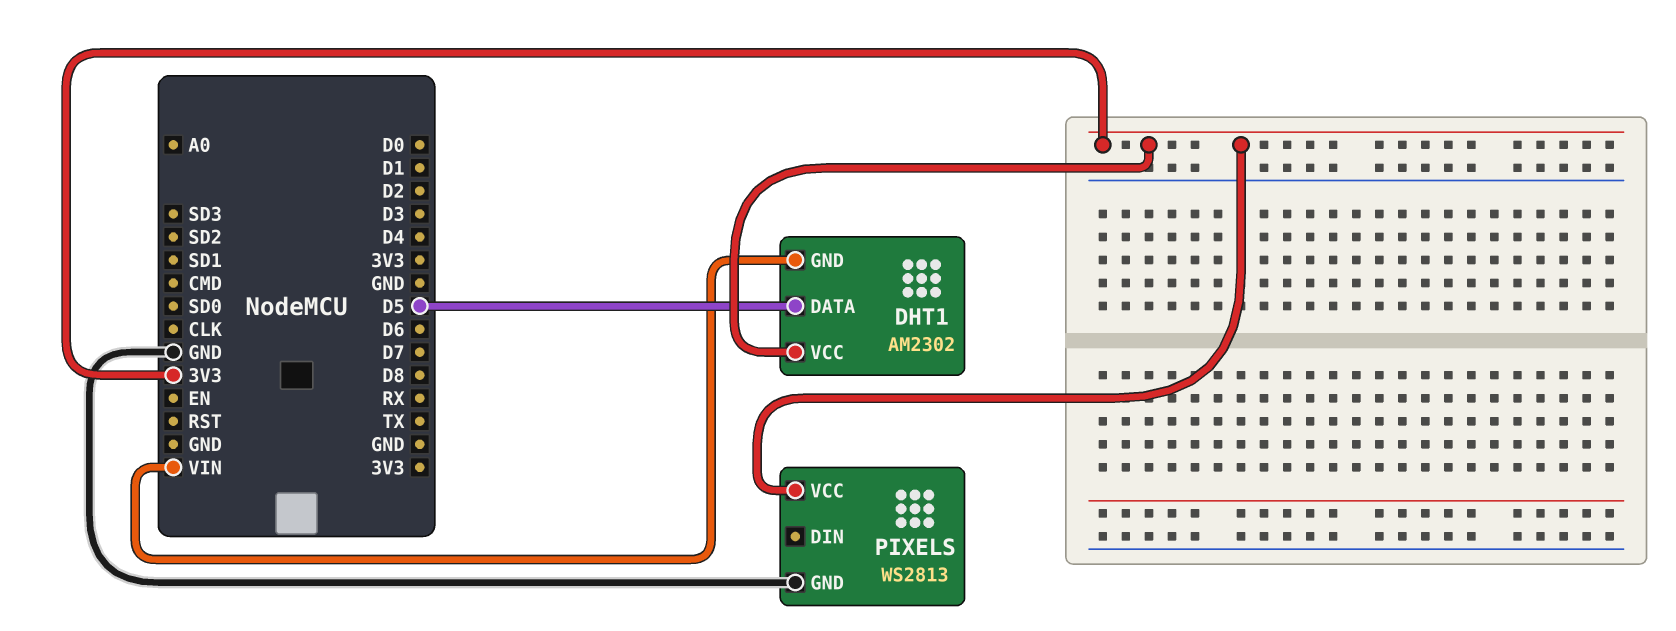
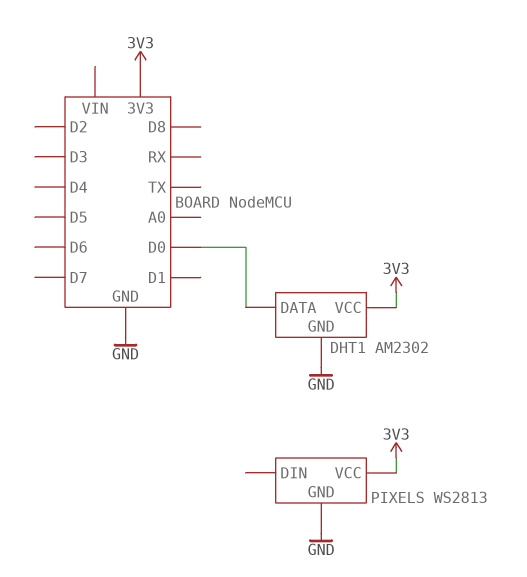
DHT1 pin DATA: D5 -> D0
DHT1 pin GND: VIN -> GND

